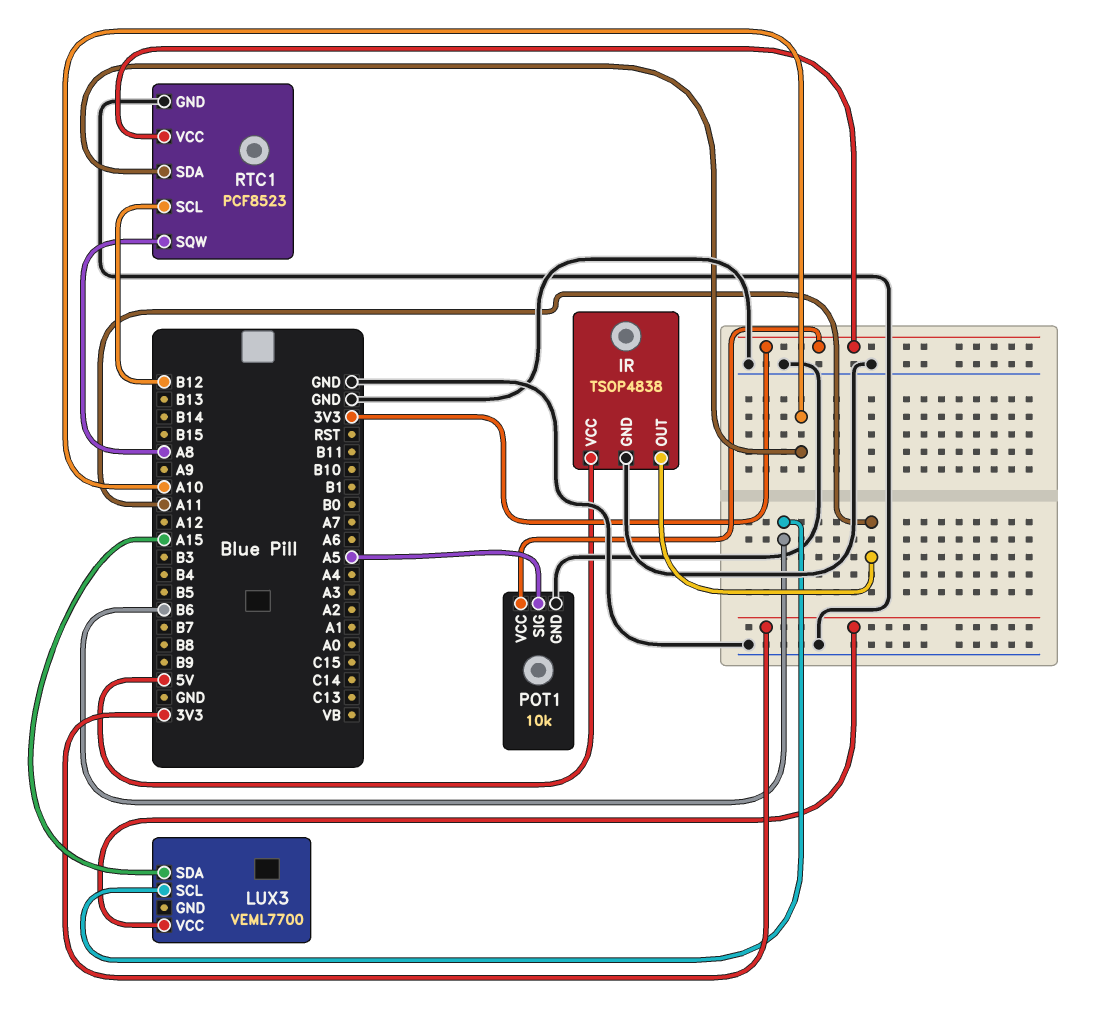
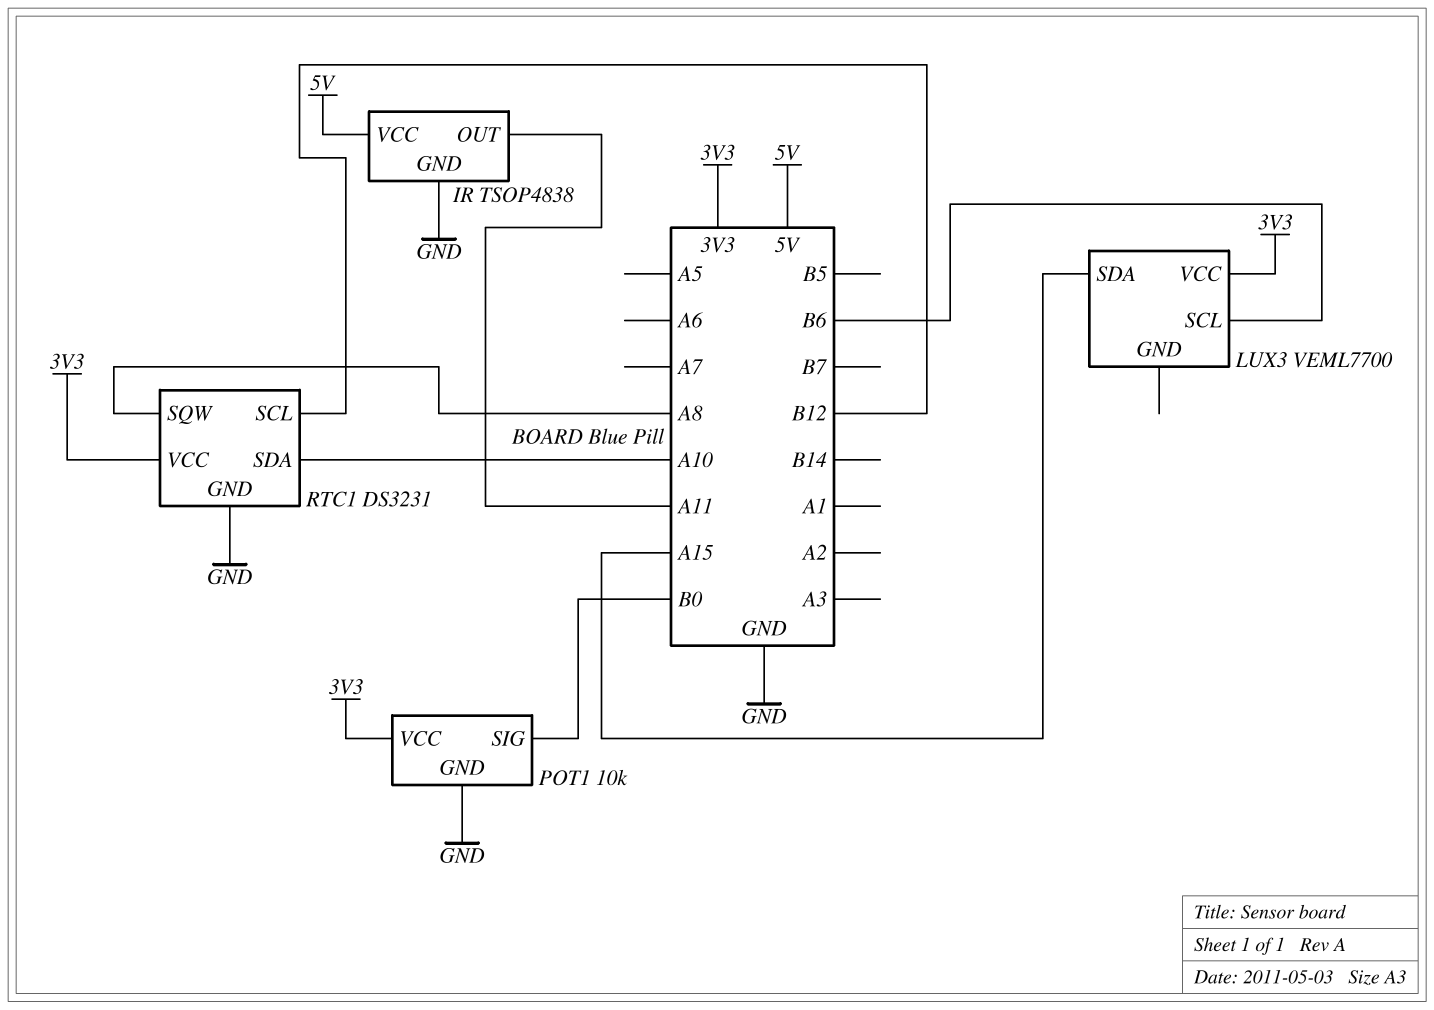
POT1 pin SIG: A5 -> B0
RTC1: PCF8523 -> DS3231

